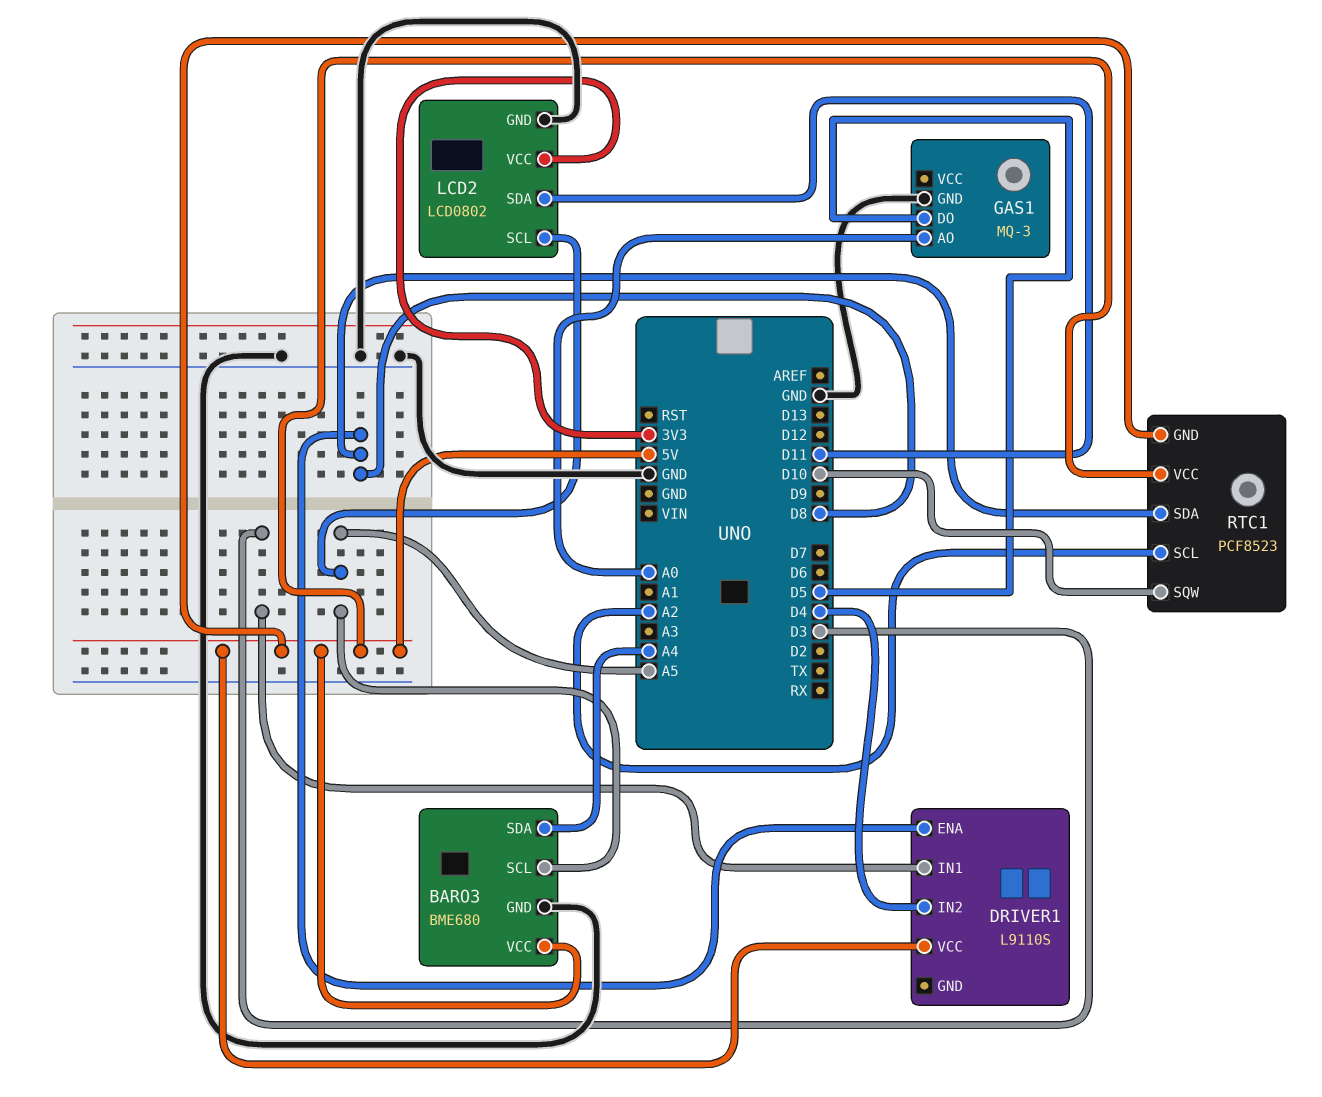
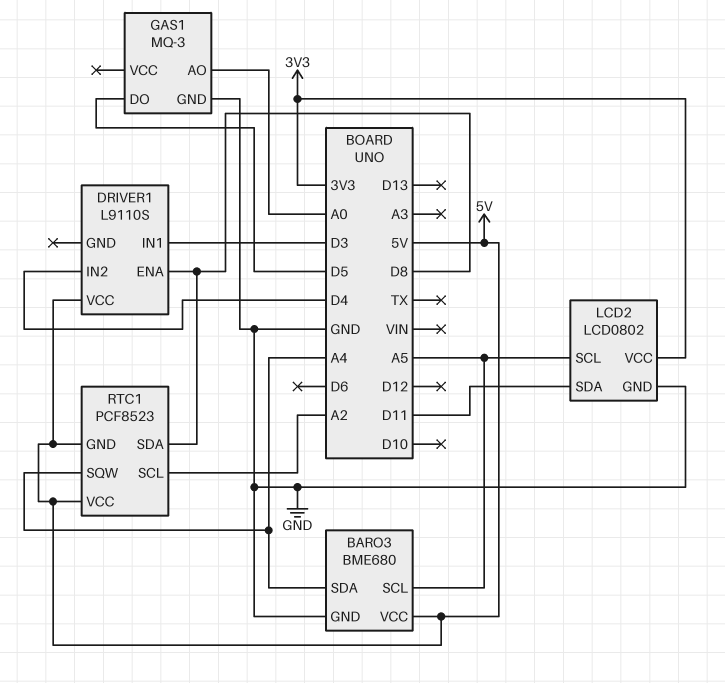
RTC1 pin SQW: D10 -> A4

